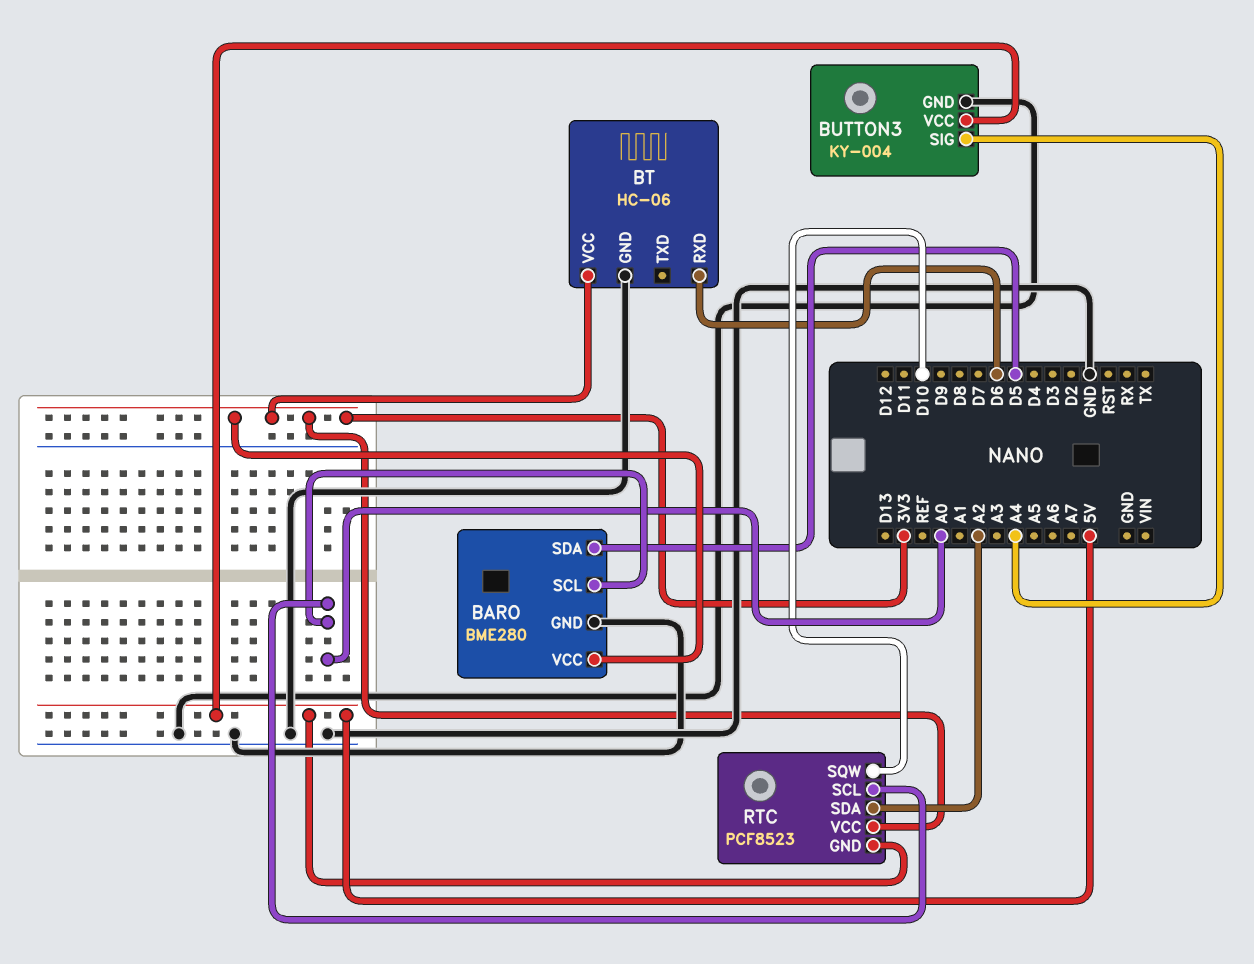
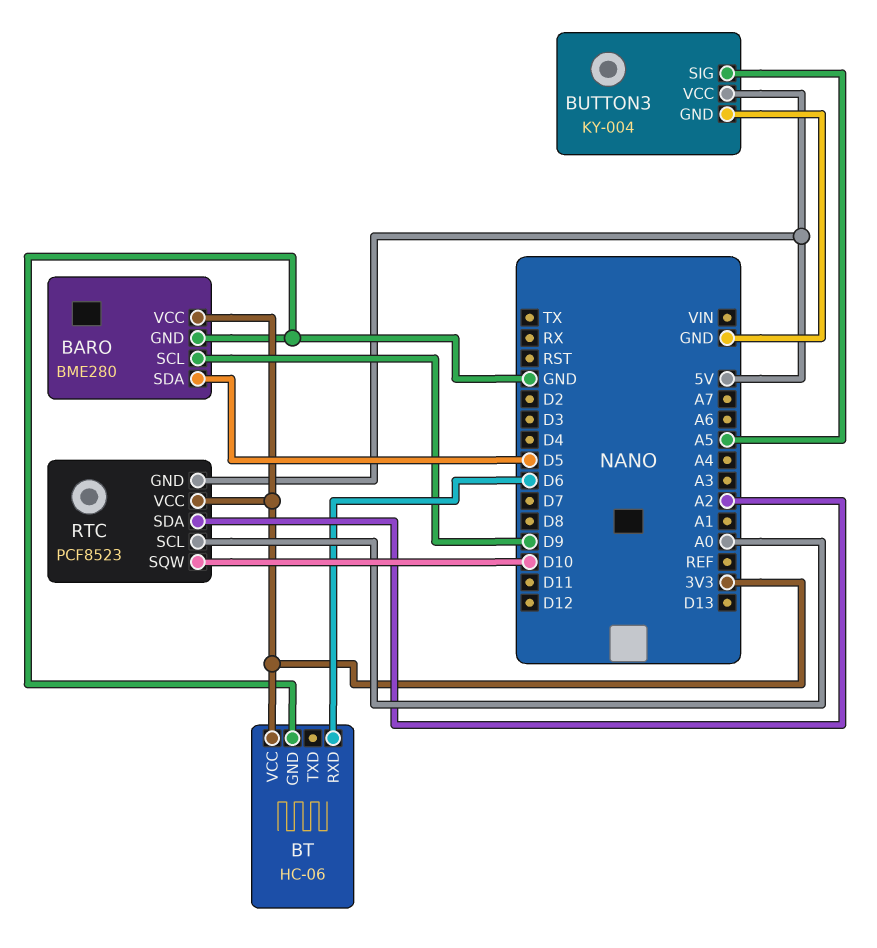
BARO pin SCL: A0 -> D9
BUTTON3 pin SIG: A4 -> A5

